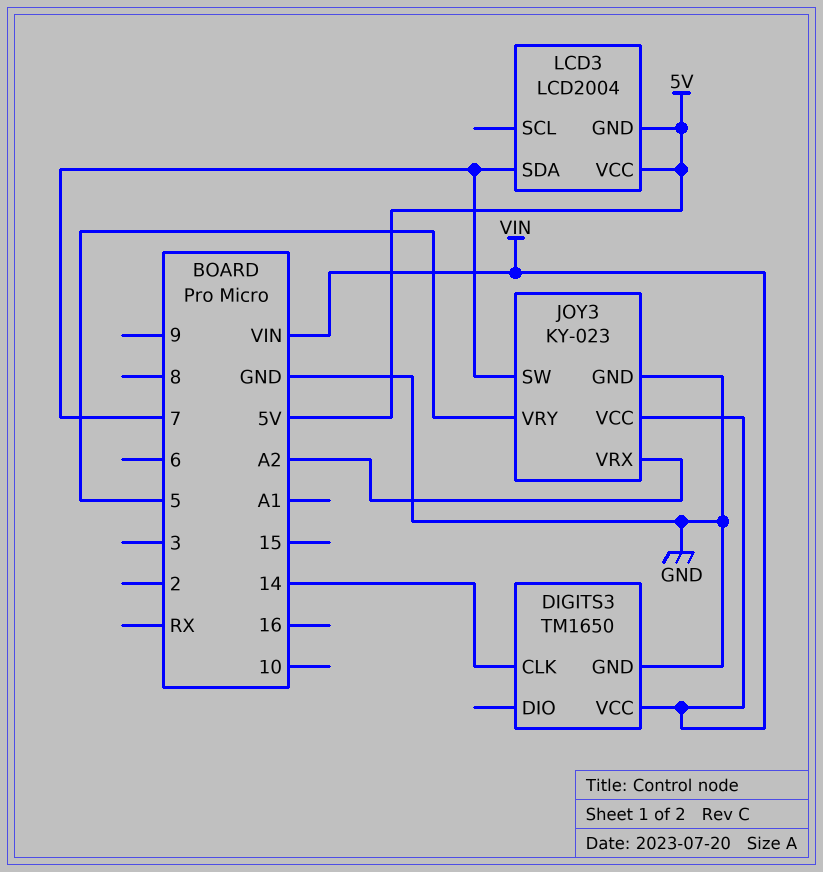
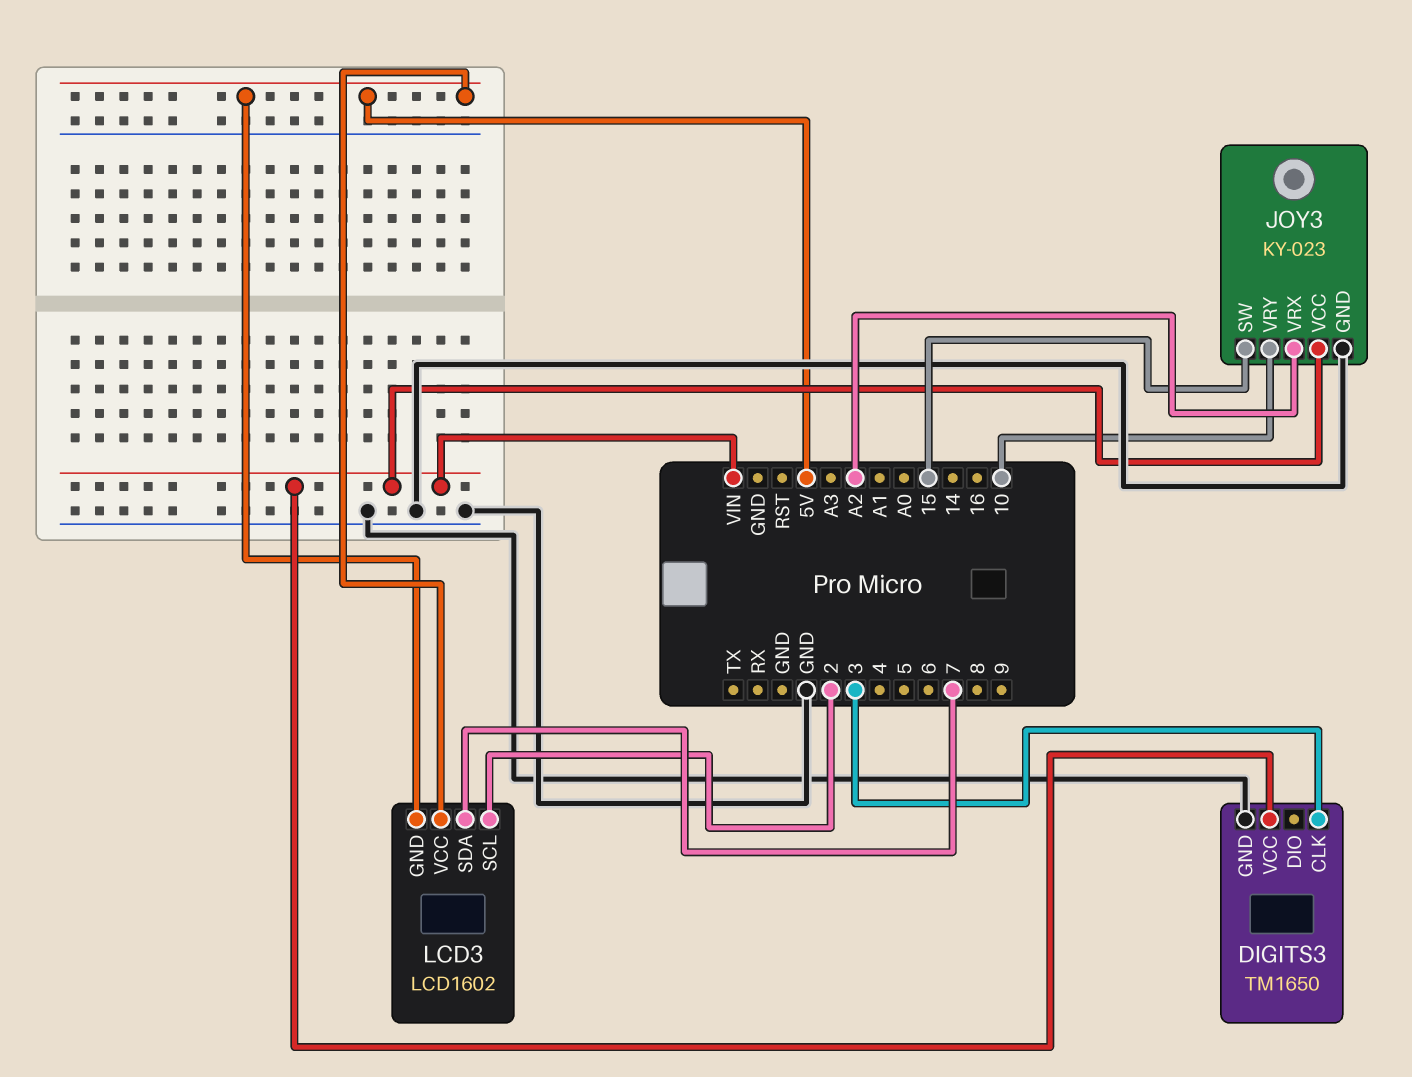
DIGITS3 pin CLK: 14 -> 3
JOY3 pin SW: 7 -> 15
JOY3 pin VRY: 5 -> 10
LCD3: LCD2004 -> LCD1602
LCD3 pin SCL: none -> 2

